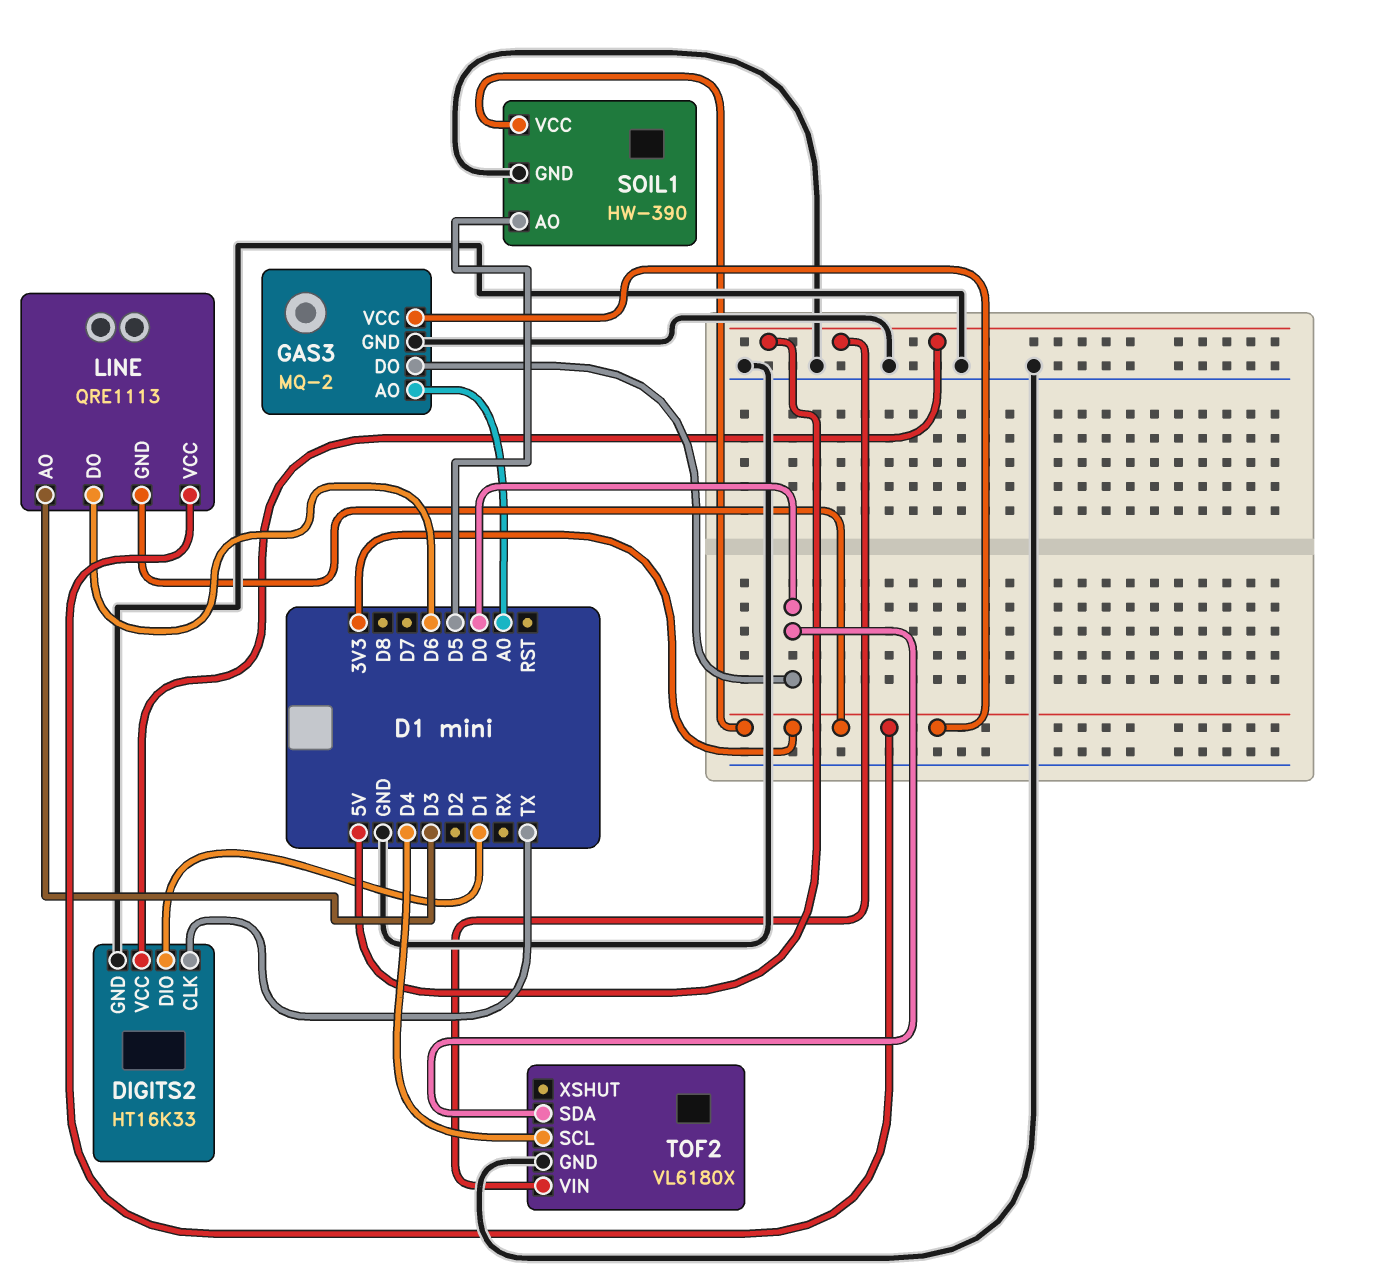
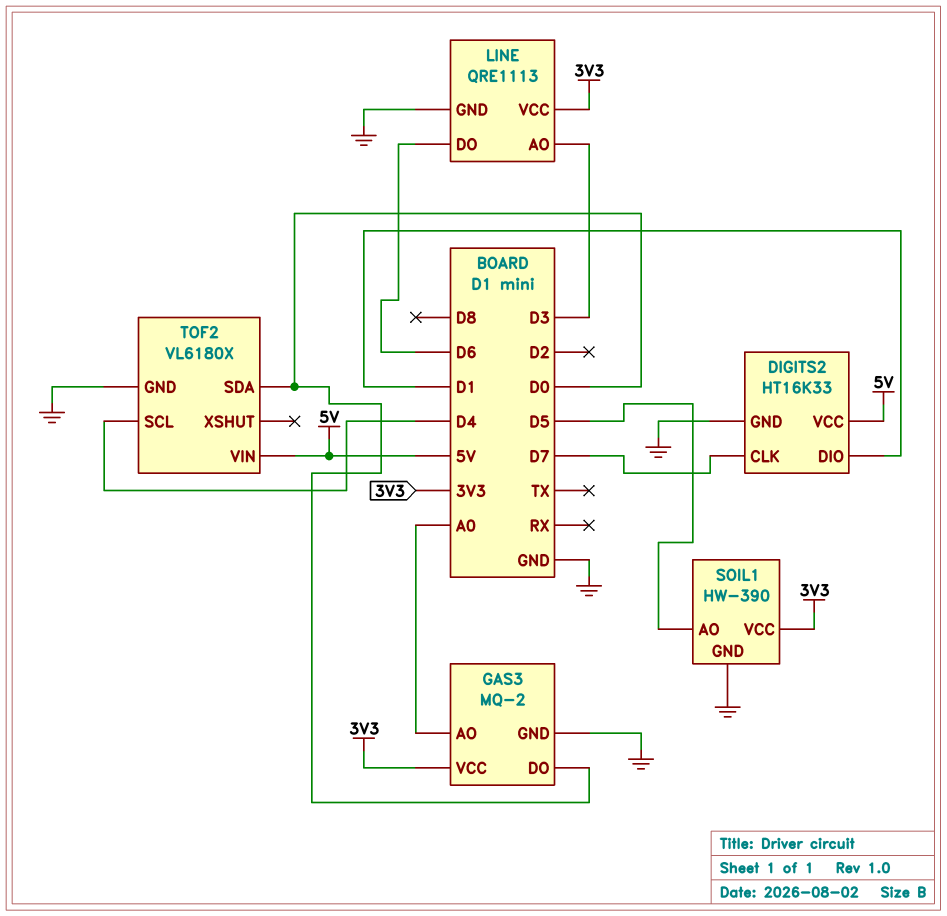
DIGITS2 pin CLK: TX -> D7
LINE pin GND: 3V3 -> GND

